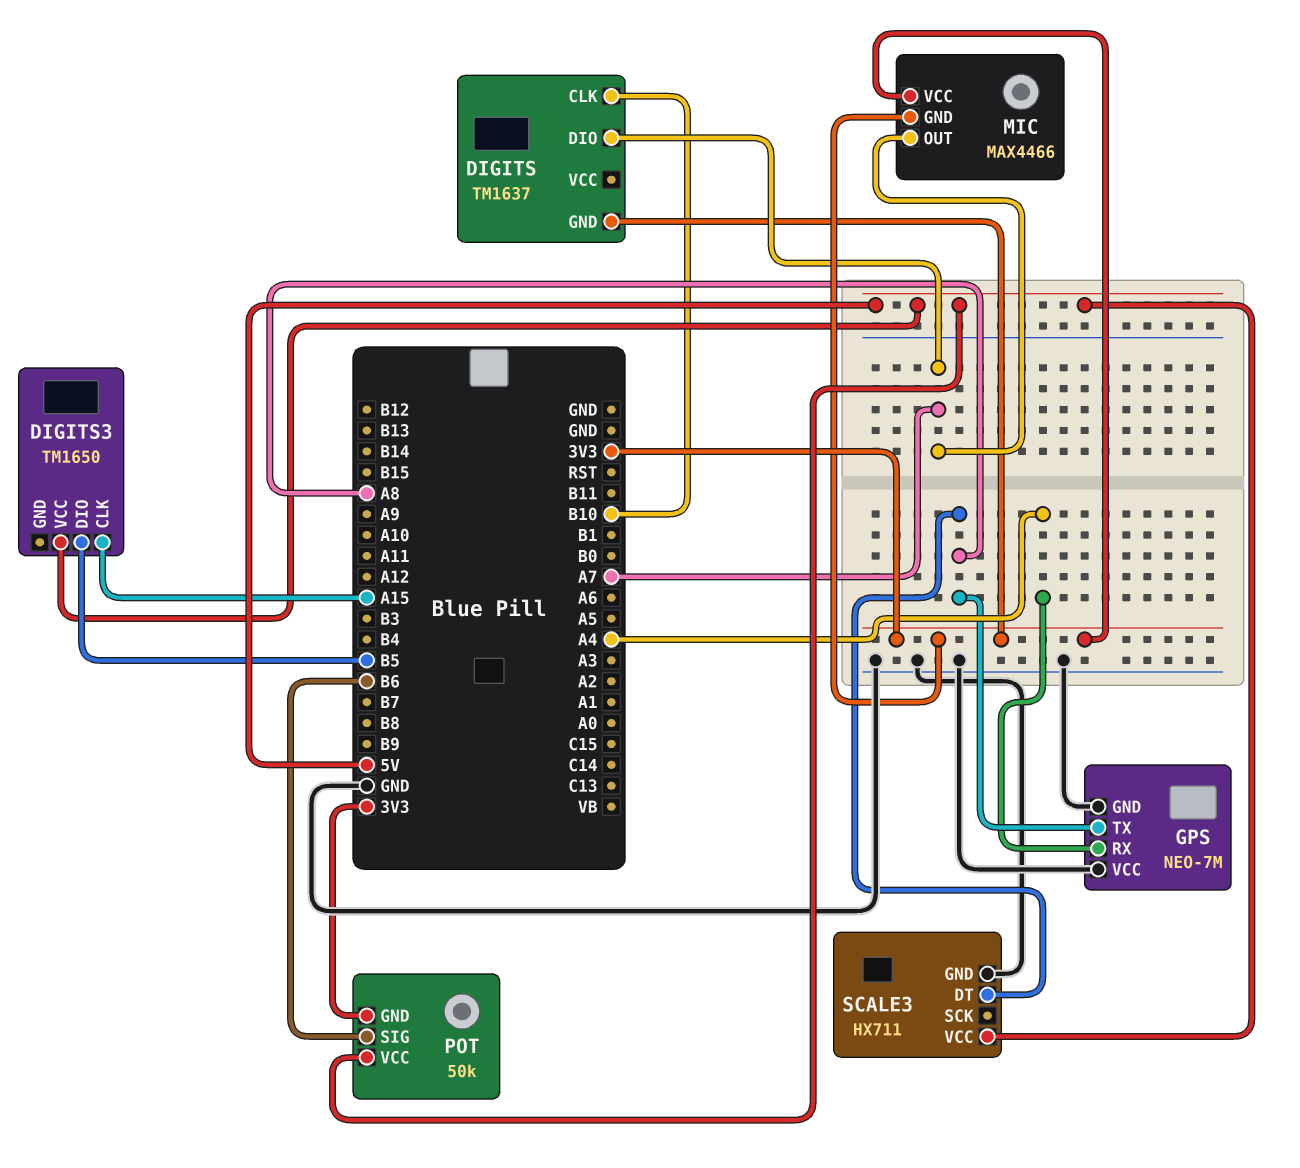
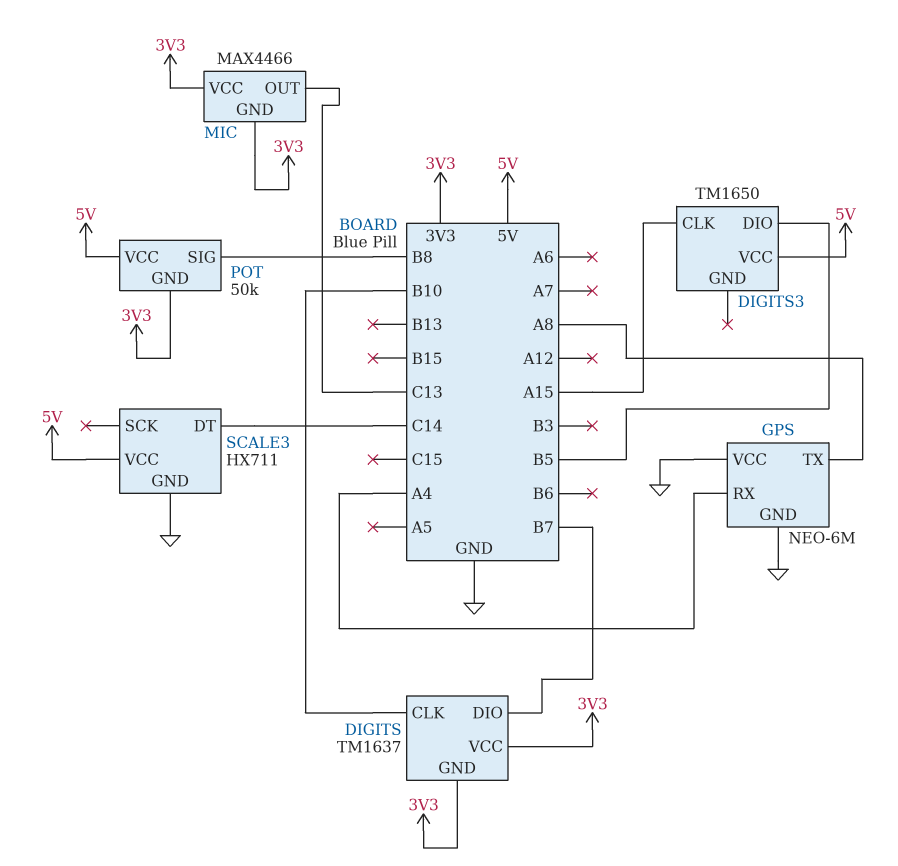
DIGITS pin DIO: A7 -> B7
DIGITS pin VCC: none -> 3V3
GPS: NEO-7M -> NEO-6M
MIC pin OUT: A7 -> C13
POT pin SIG: B6 -> B8
SCALE3 pin DT: A8 -> C14

